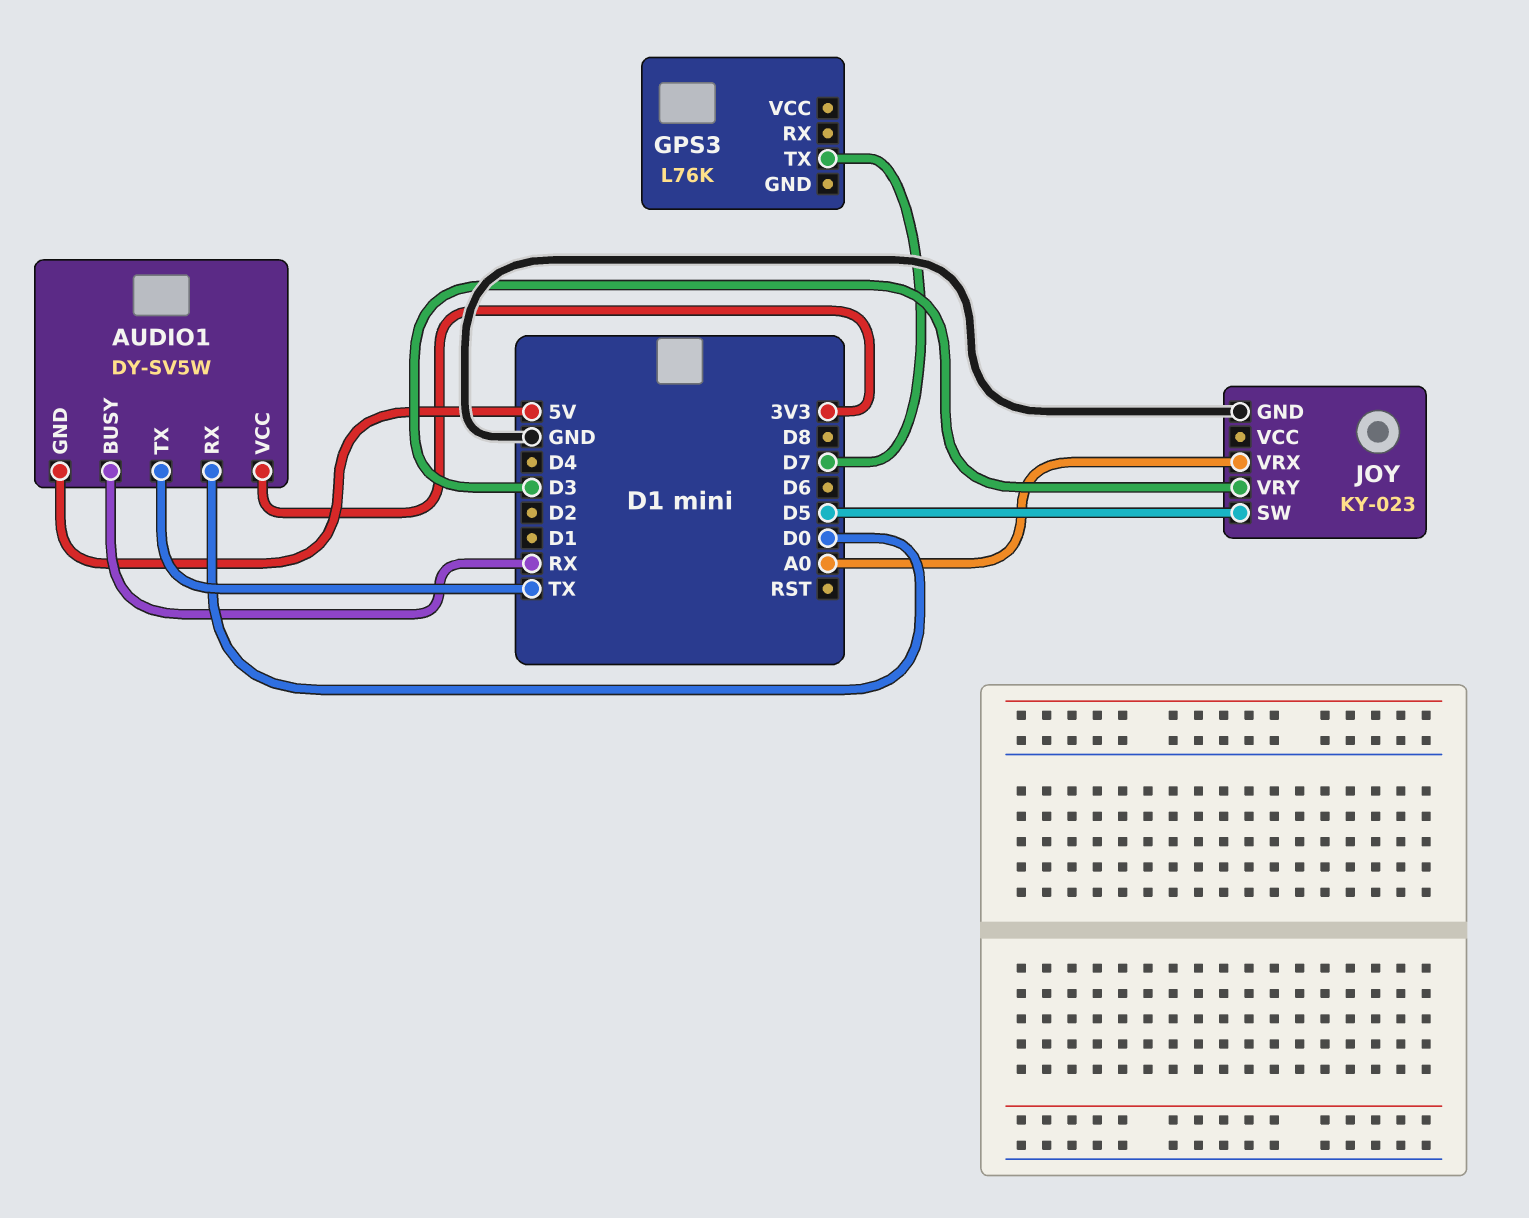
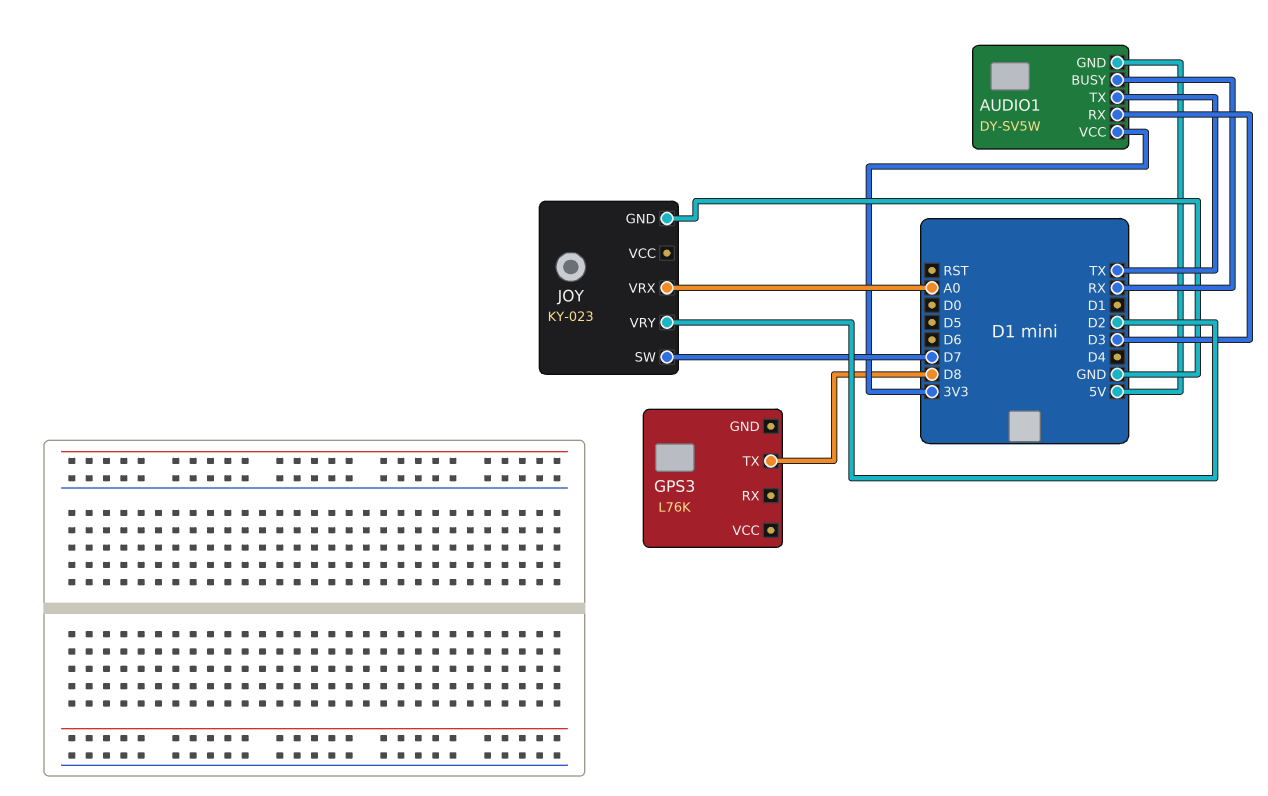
AUDIO1 pin RX: D0 -> D3
GPS3 pin TX: D7 -> D8
JOY pin SW: D5 -> D7
JOY pin VRY: D3 -> D2

